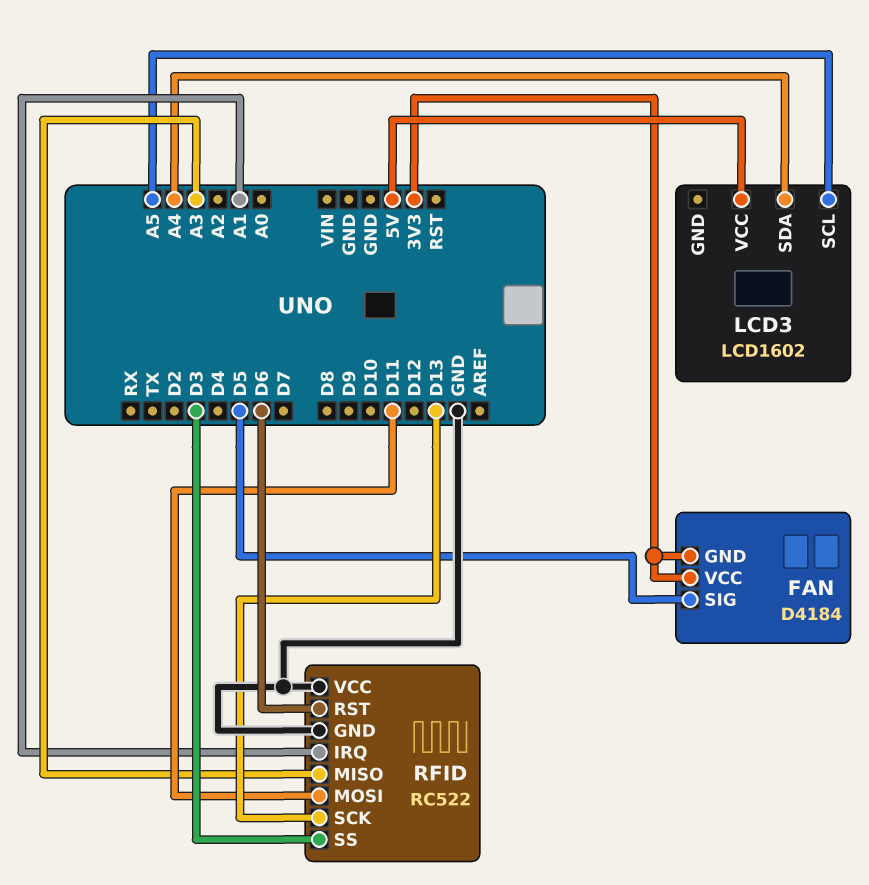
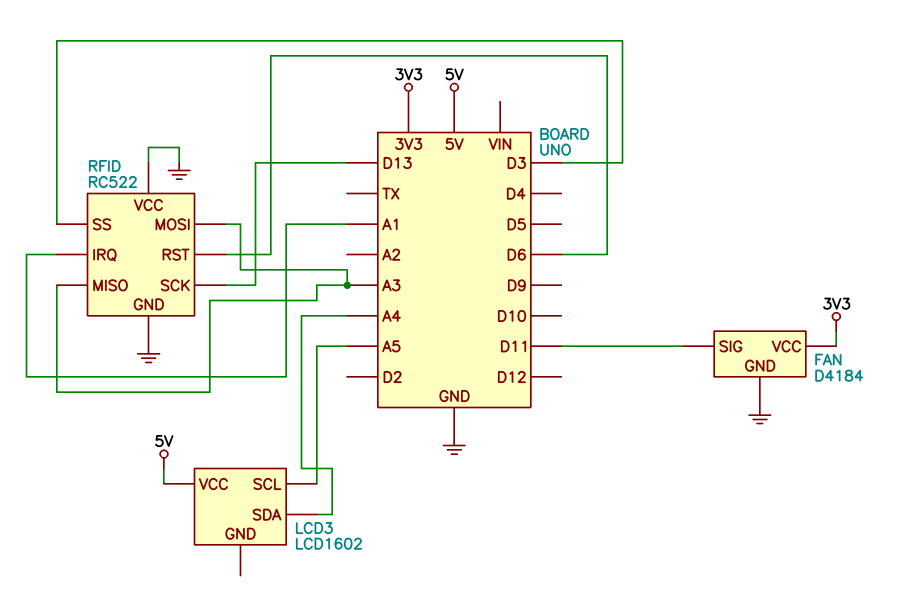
FAN pin GND: 3V3 -> GND
FAN pin SIG: D5 -> D11
RFID pin MOSI: D11 -> A3

